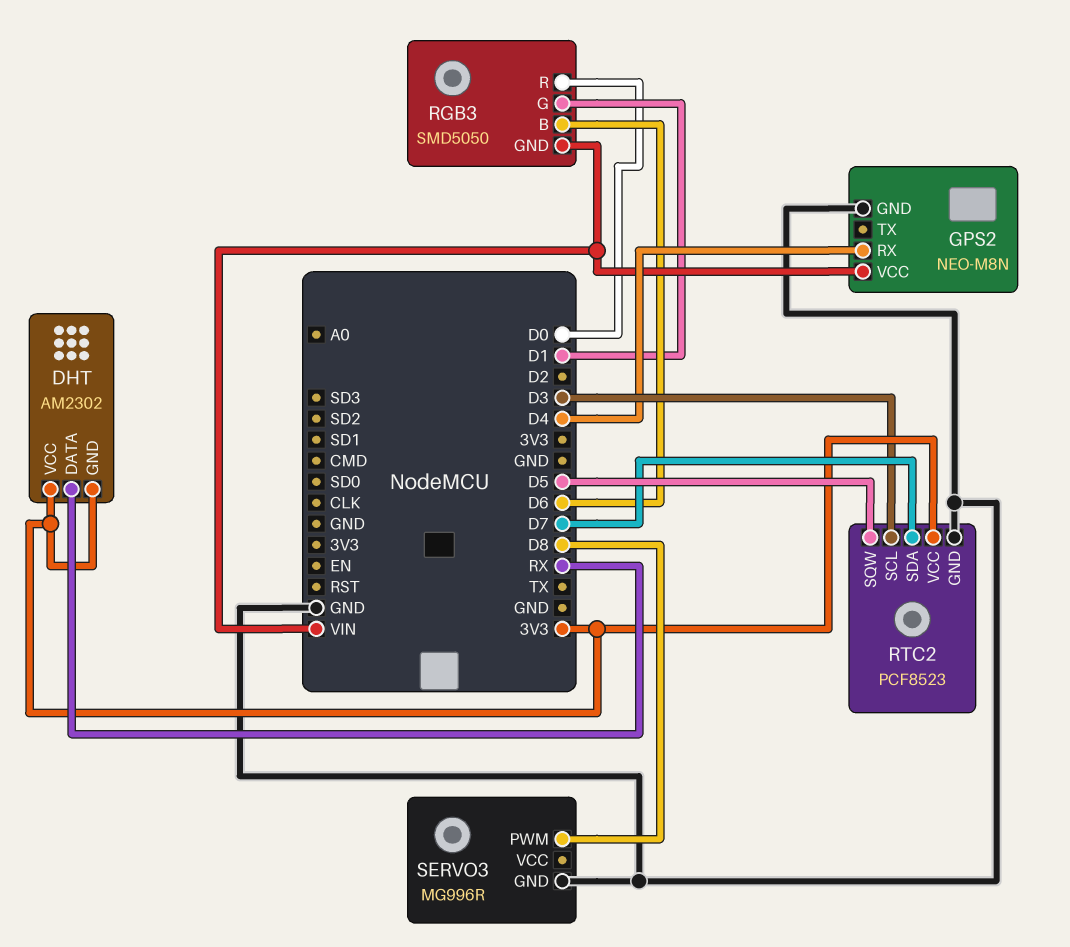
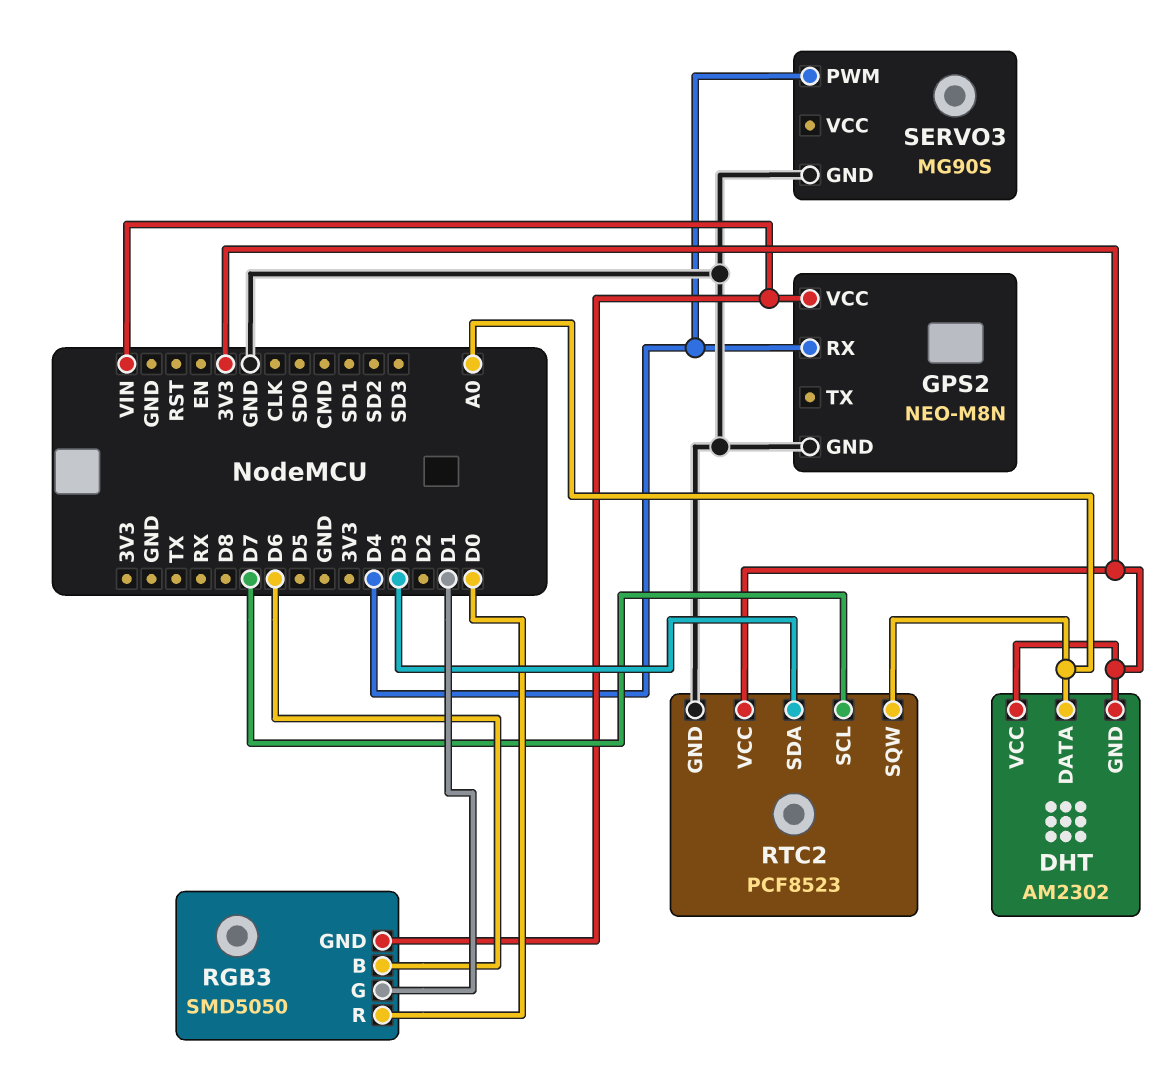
DHT pin DATA: RX -> A0
RTC2 pin SCL: D3 -> D7
RTC2 pin SDA: D7 -> D3
RTC2 pin SQW: D5 -> A0
SERVO3: MG996R -> MG90S
SERVO3 pin PWM: D8 -> D4

